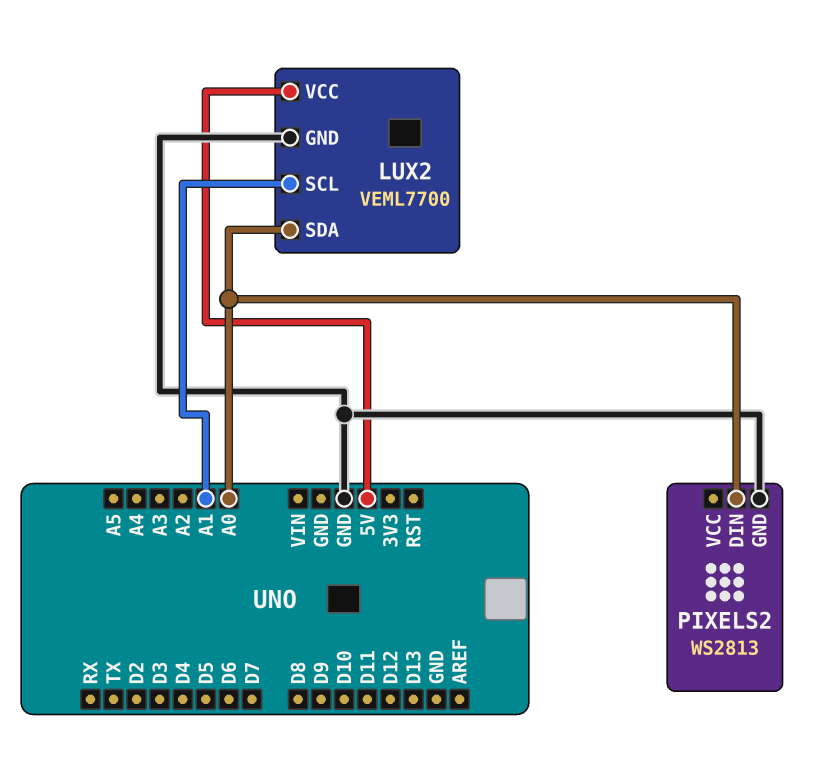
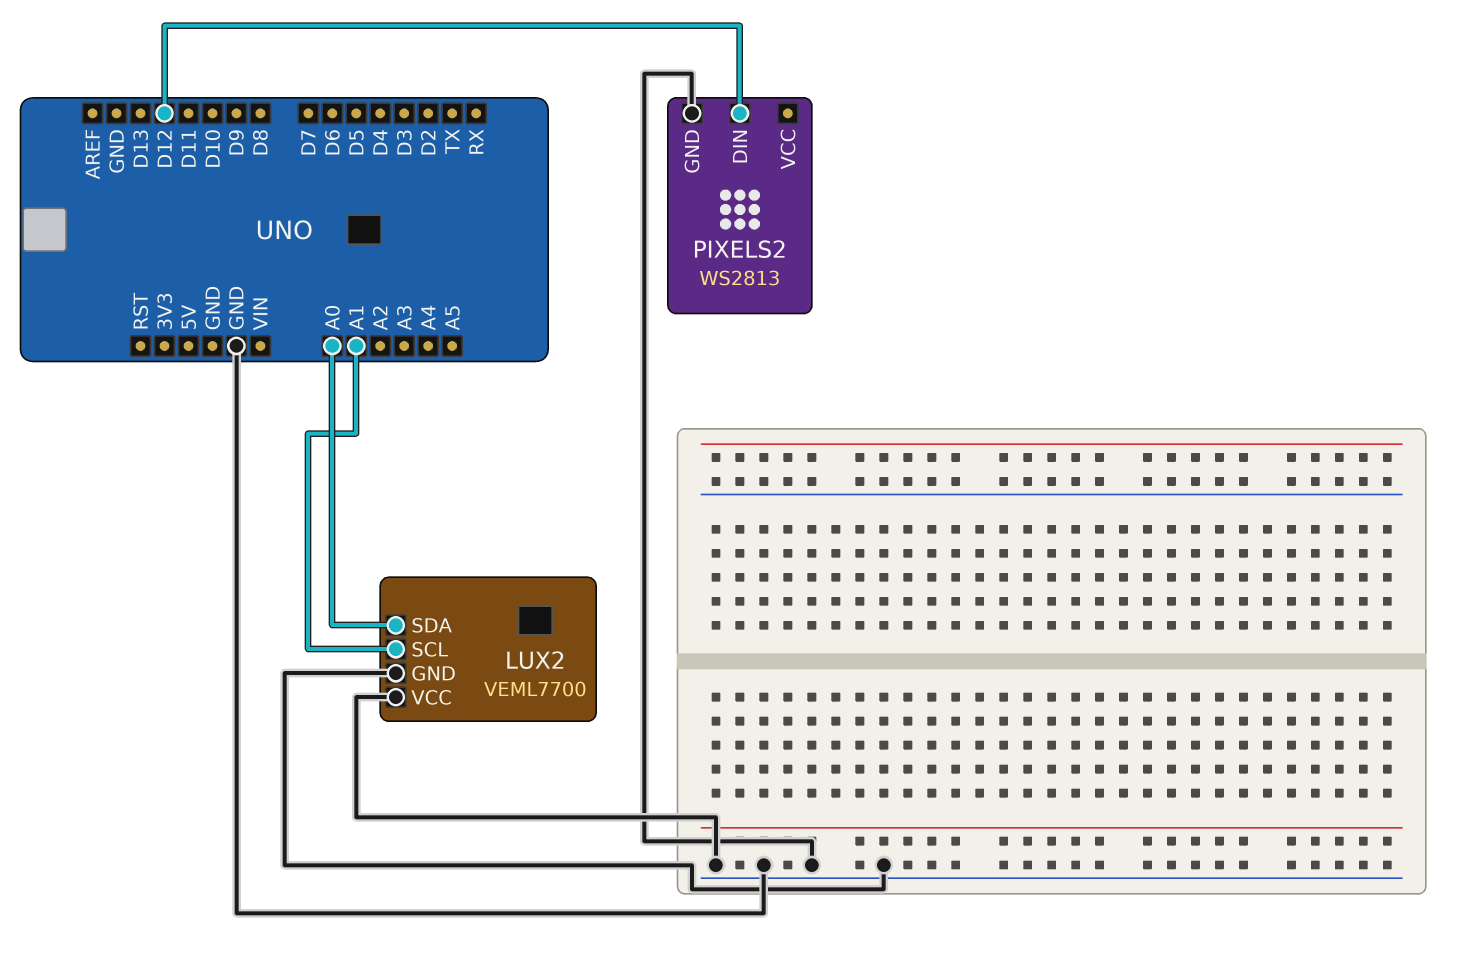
LUX2 pin VCC: 5V -> GND
PIXELS2 pin DIN: A0 -> D12

